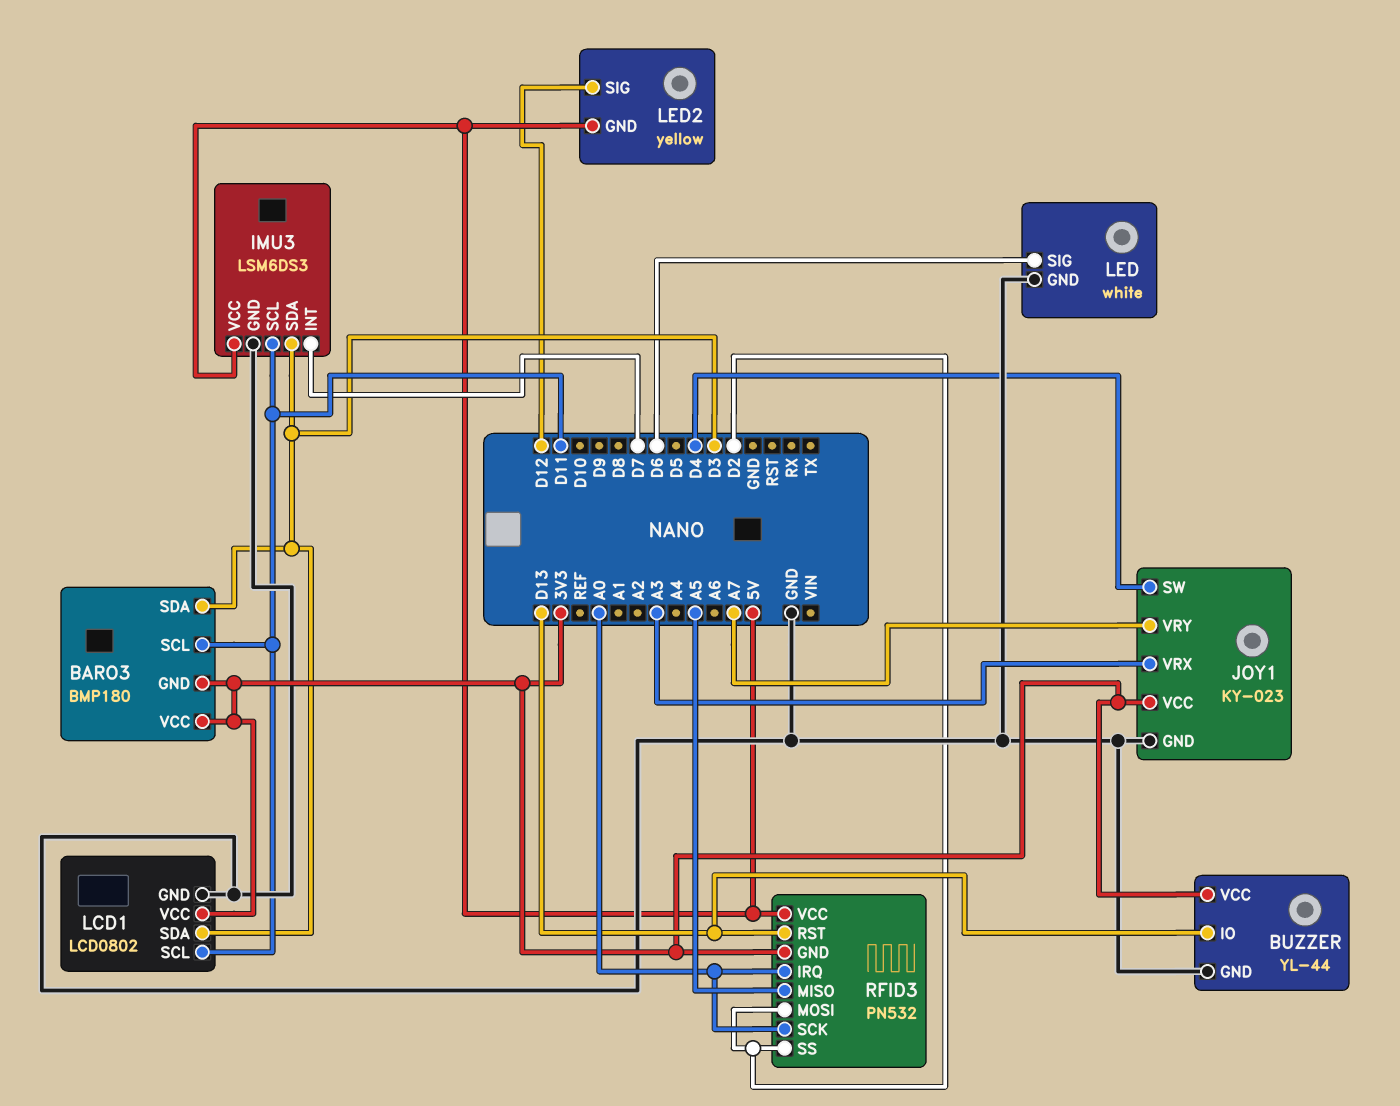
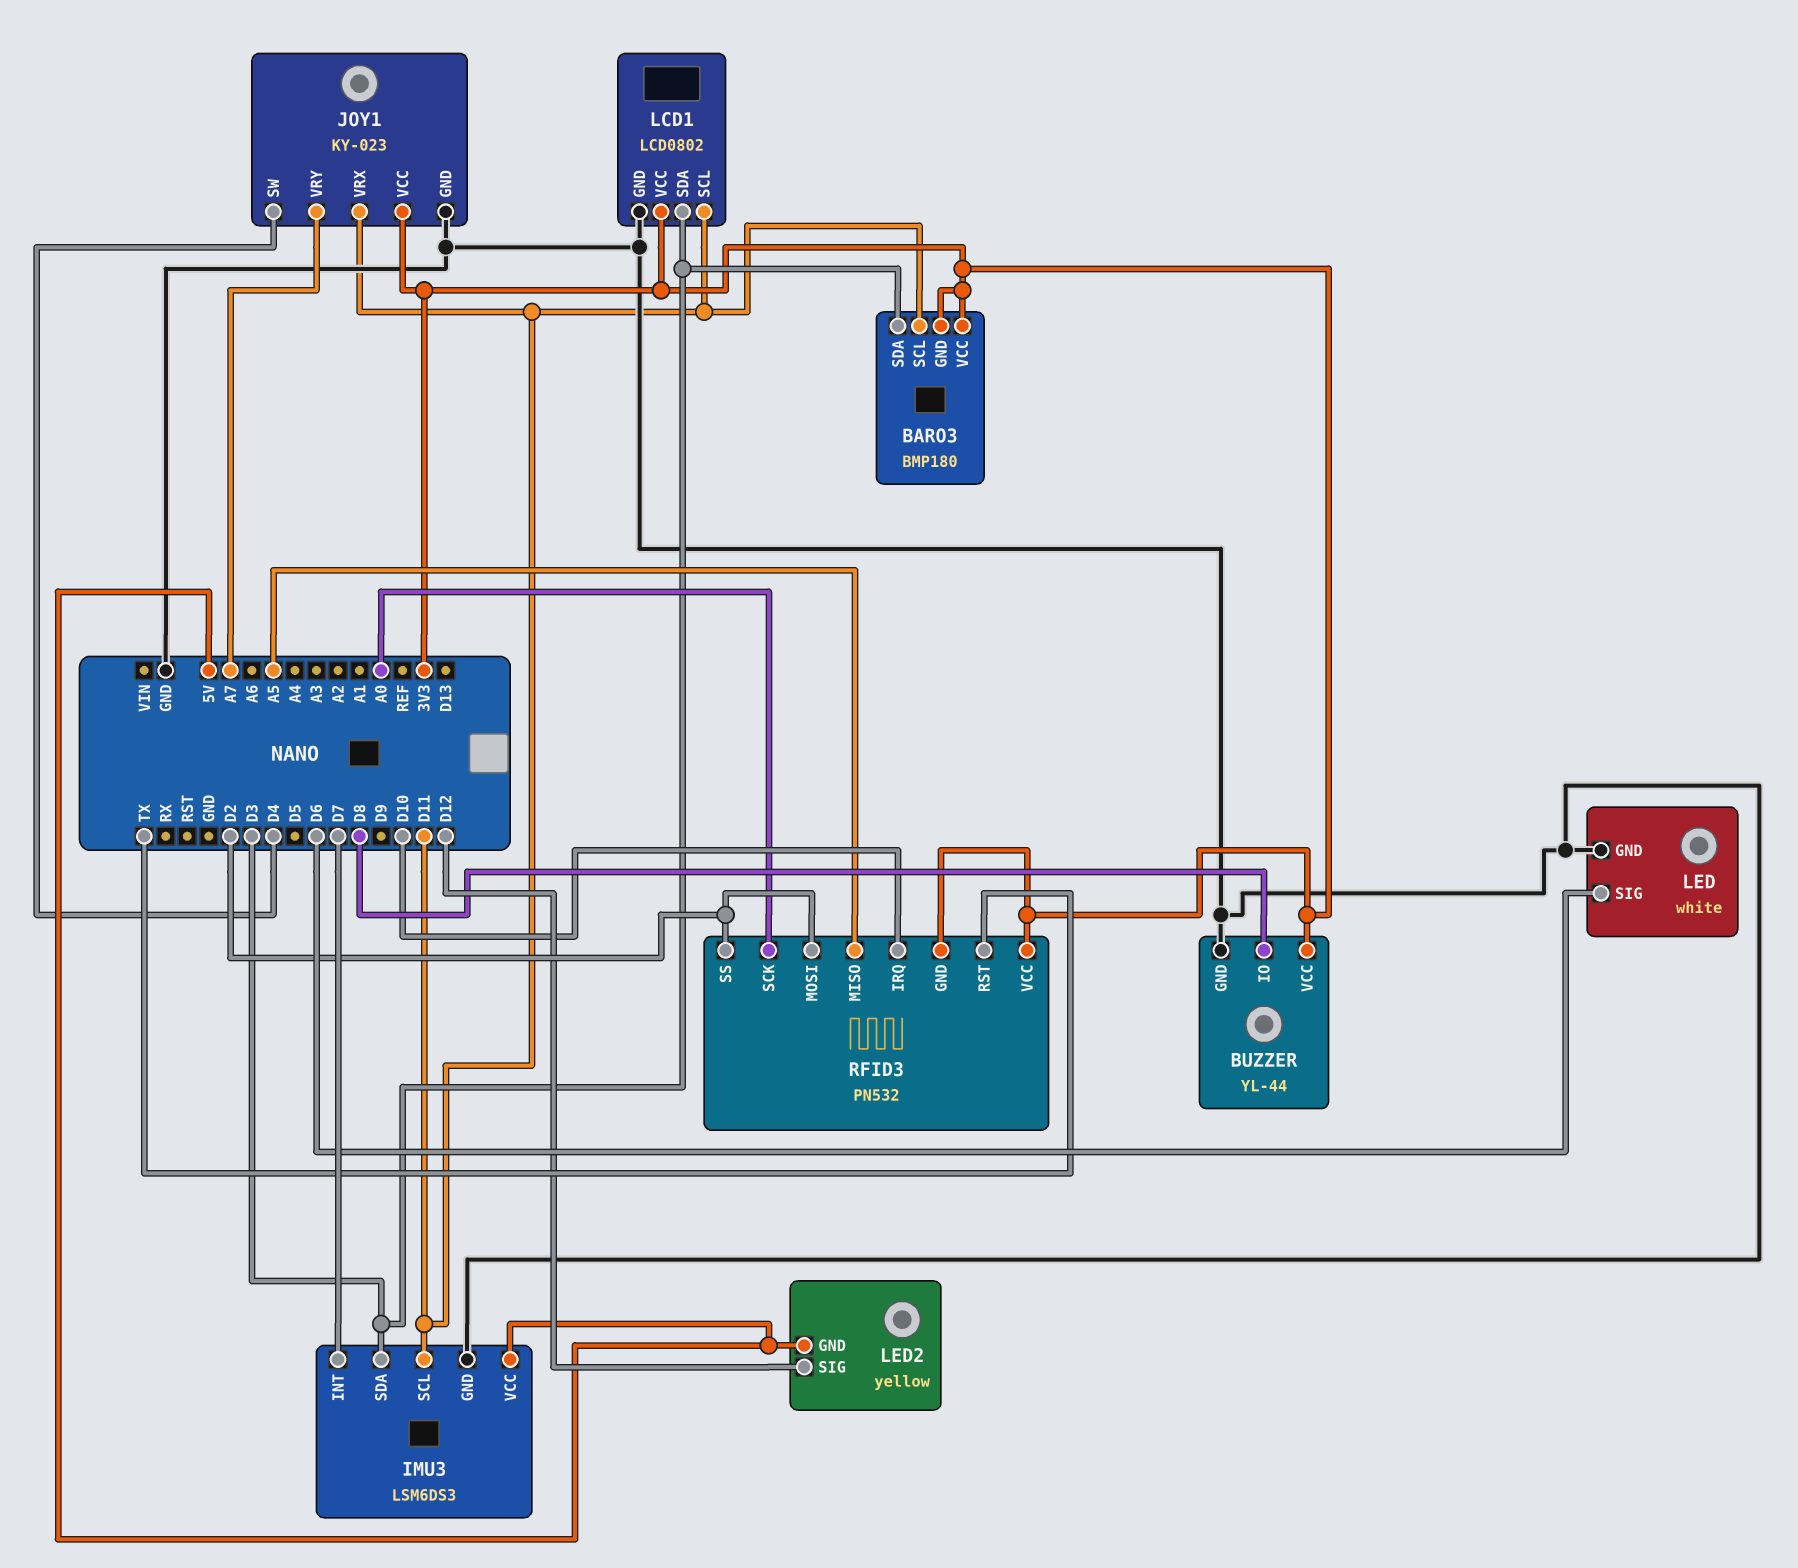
BUZZER pin IO: D13 -> D8
JOY1 pin VRX: A3 -> D11
RFID3 pin IRQ: A0 -> D10
RFID3 pin RST: D13 -> TX
RFID3 pin VCC: 5V -> 3V3

